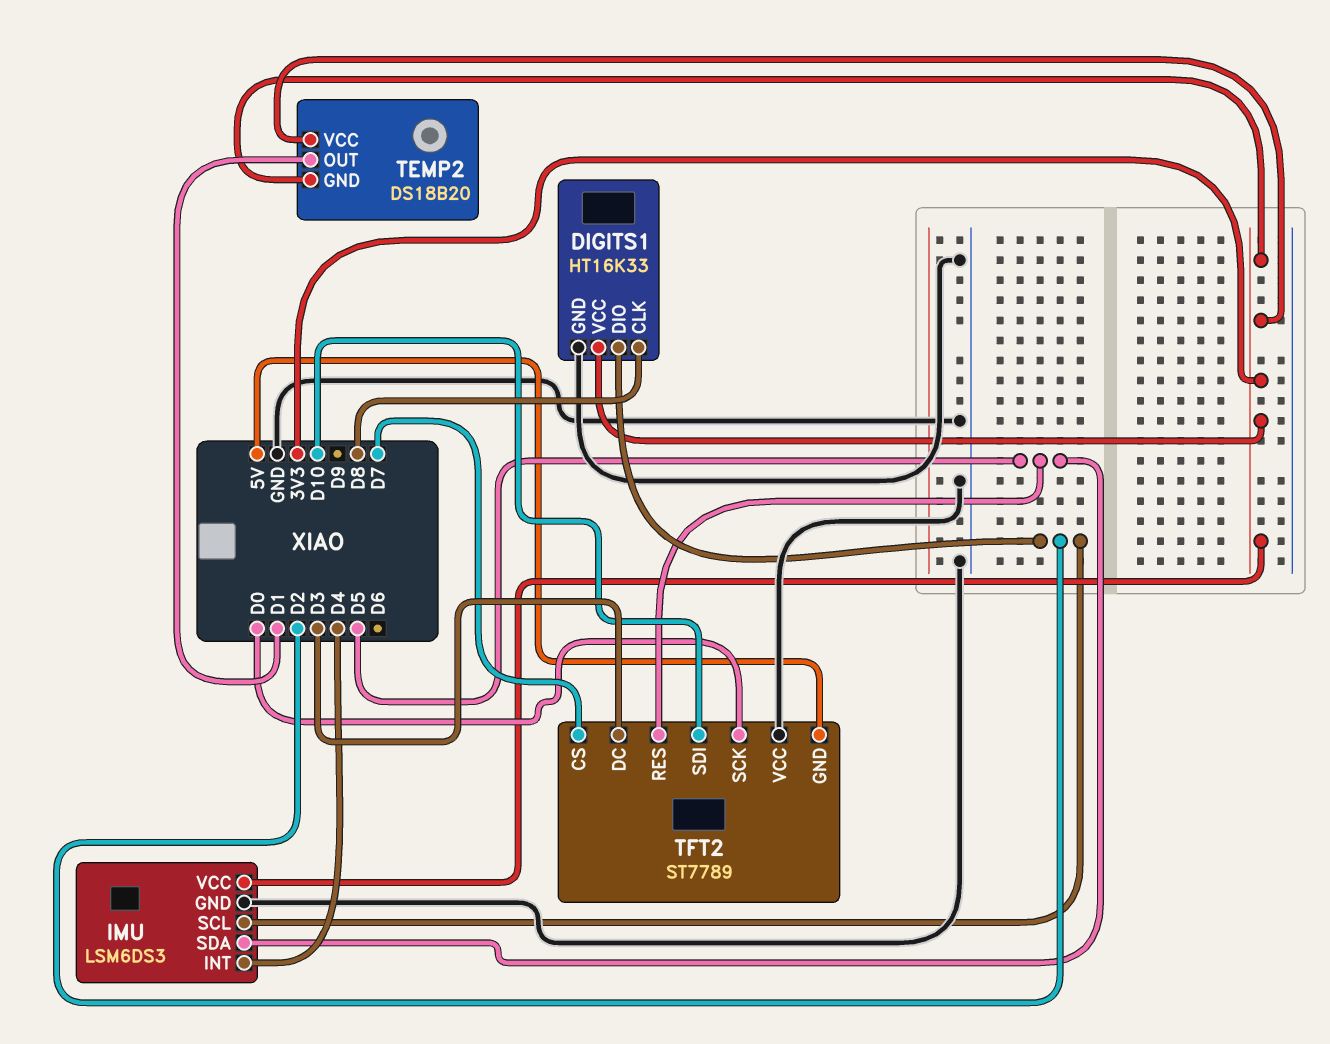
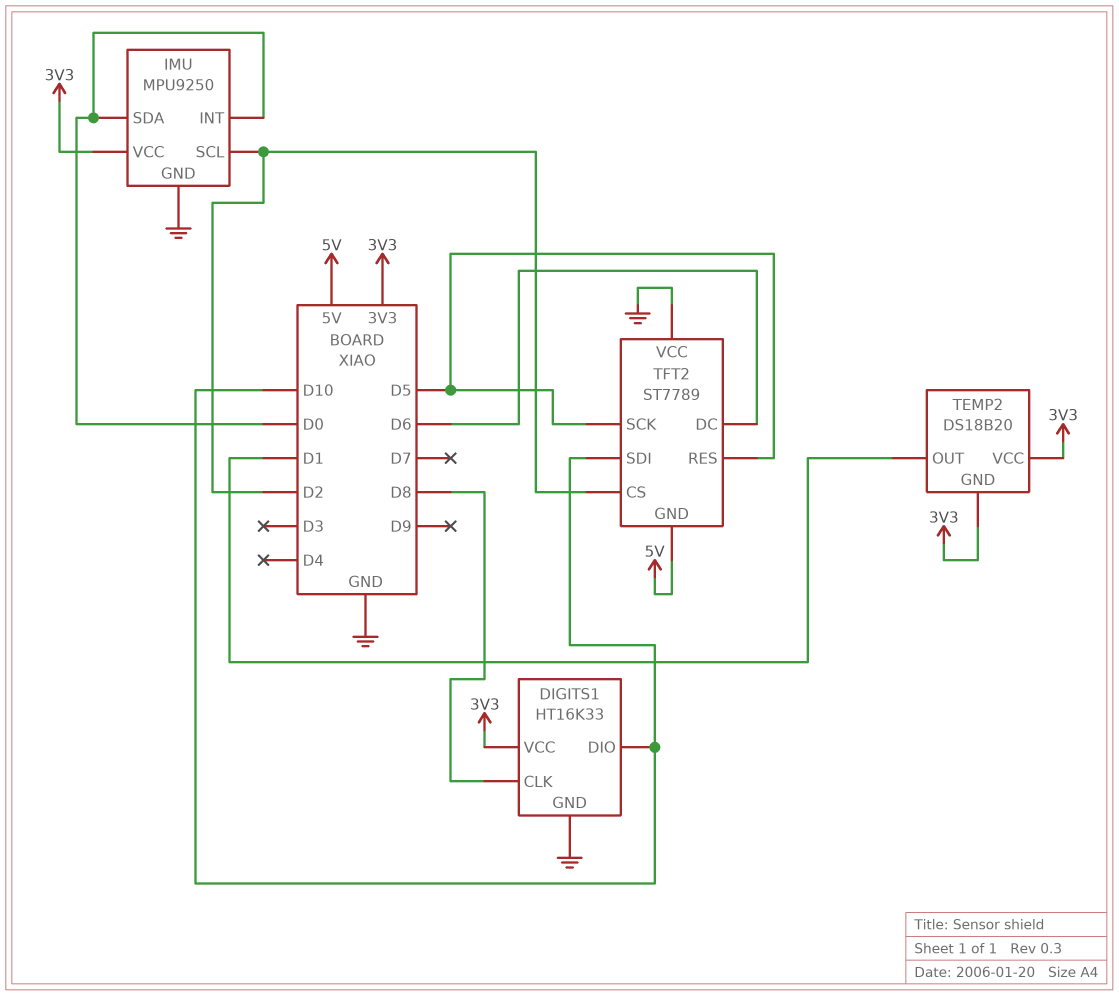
DIGITS1 pin DIO: D2 -> D10
IMU: LSM6DS3 -> MPU9250
IMU pin INT: D4 -> D0
IMU pin SDA: D5 -> D0
TFT2 pin CS: D7 -> D2
TFT2 pin DC: D3 -> D6
TFT2 pin SCK: D0 -> D5

